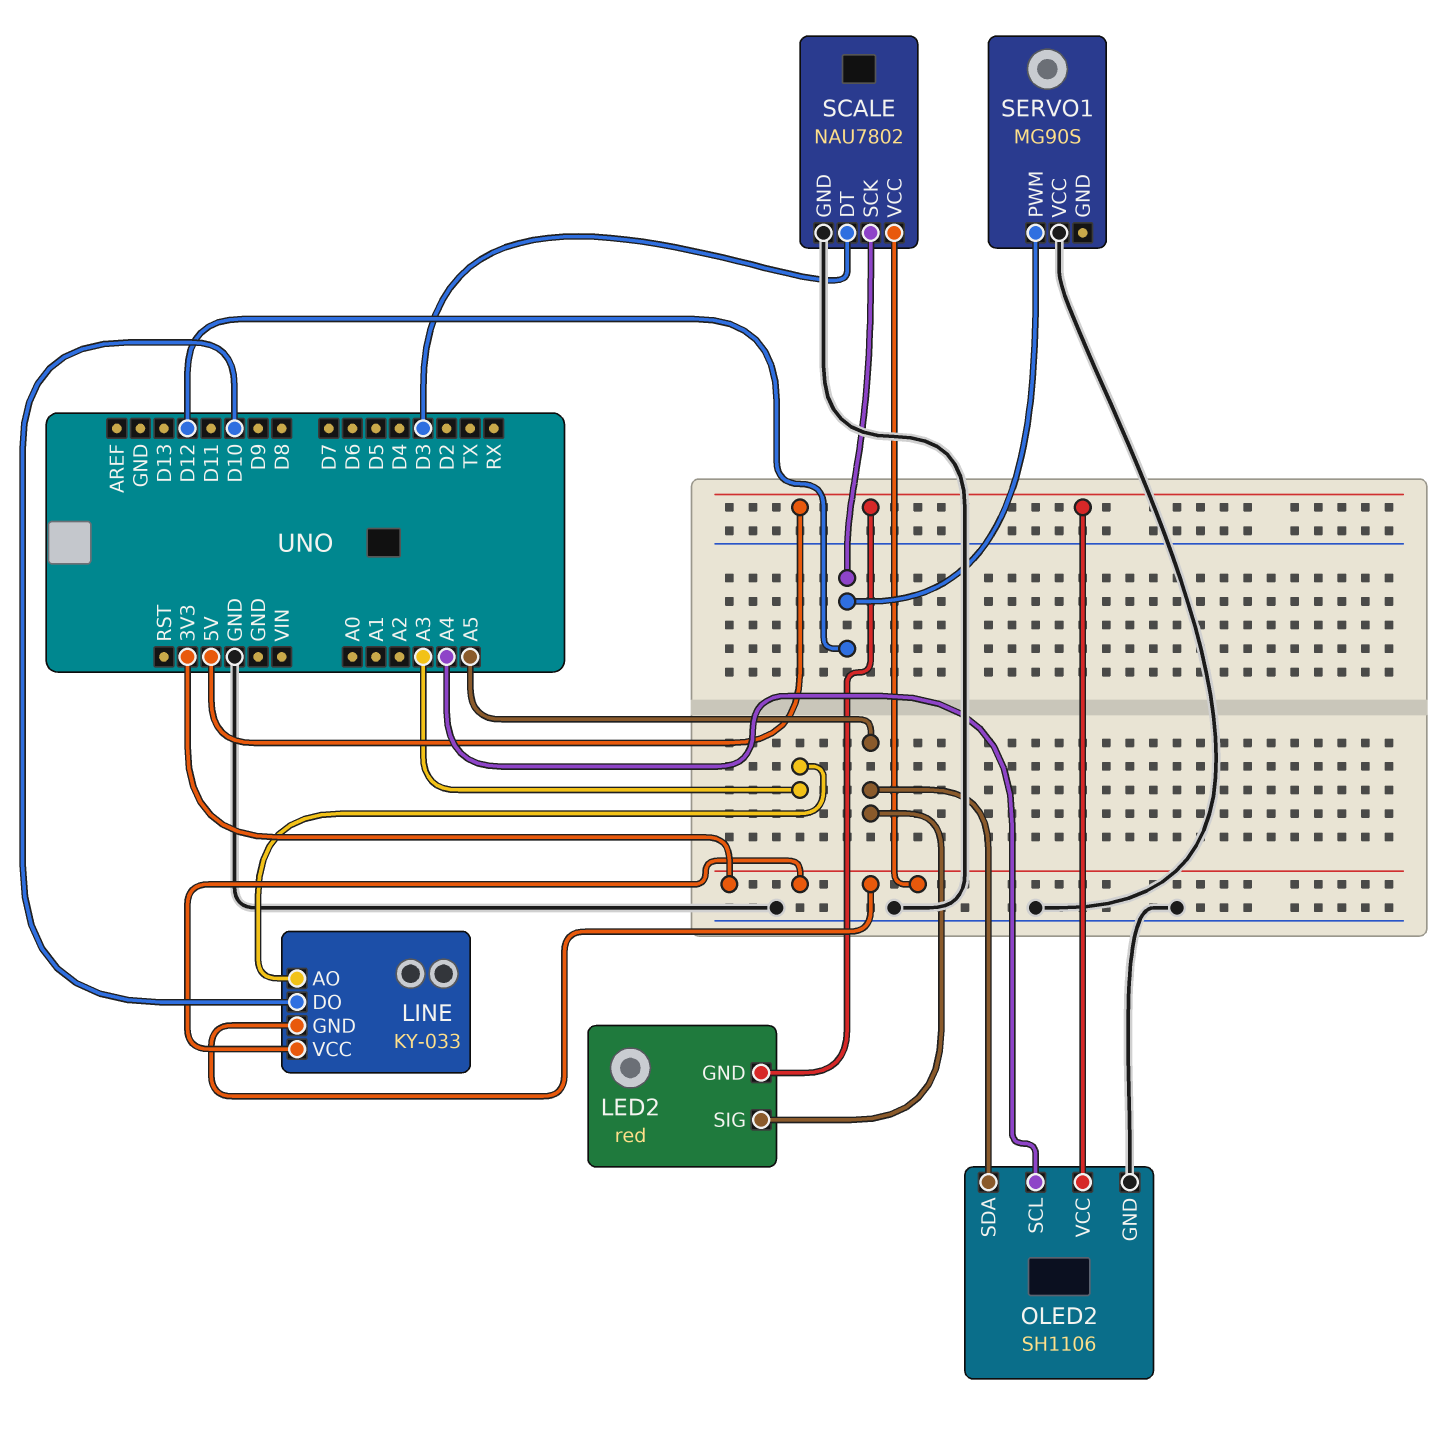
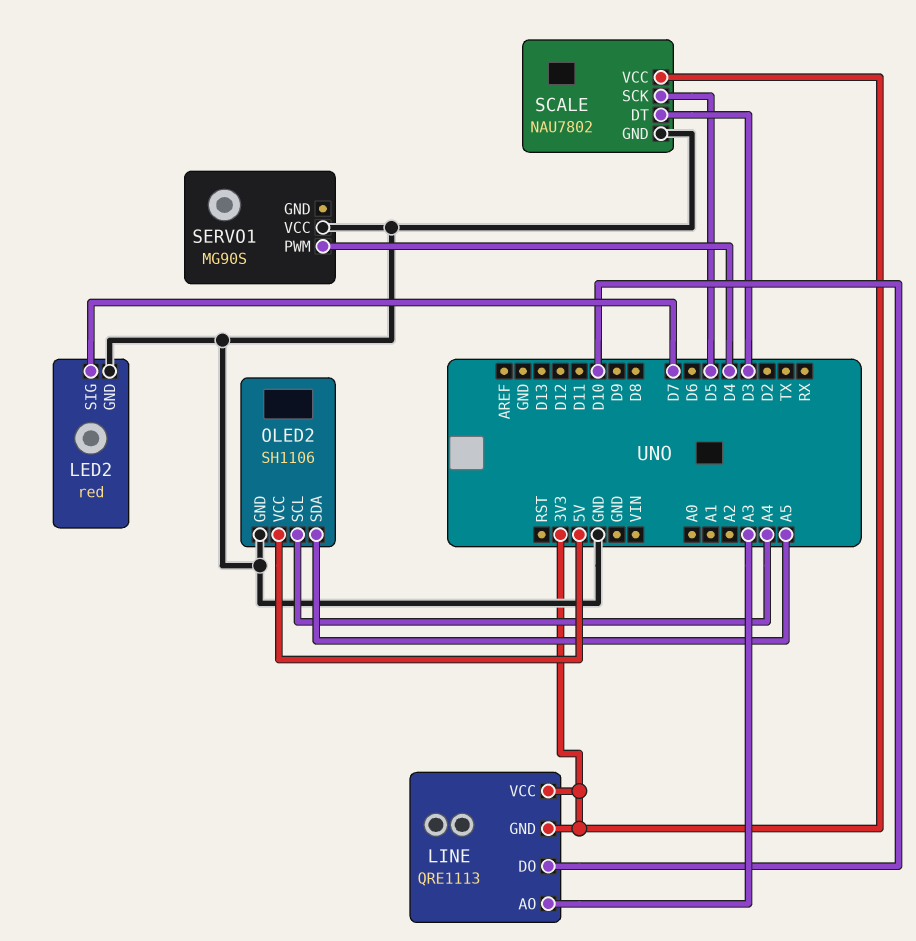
LED2 pin GND: 5V -> GND
LED2 pin SIG: A5 -> D7
LINE: KY-033 -> QRE1113
SCALE pin SCK: D12 -> D5
SERVO1 pin PWM: D12 -> D4

